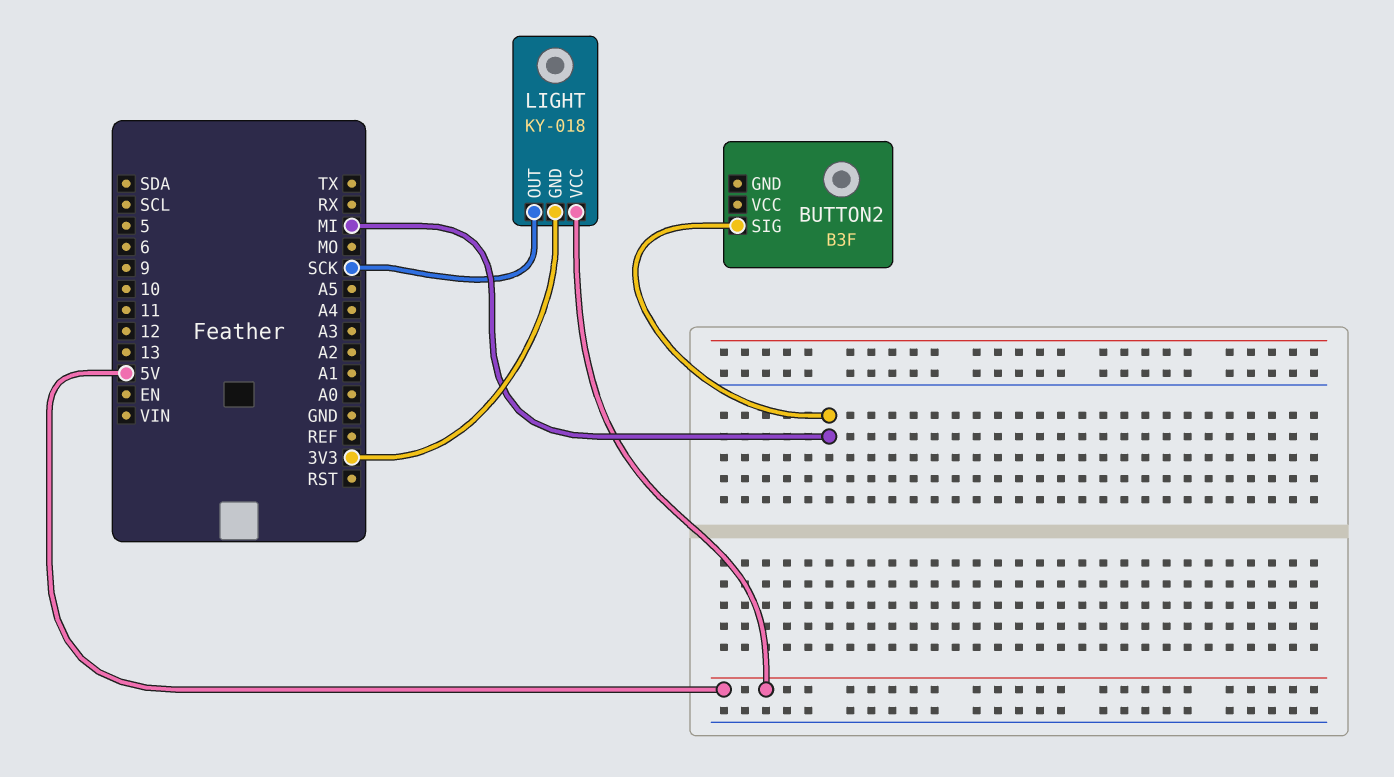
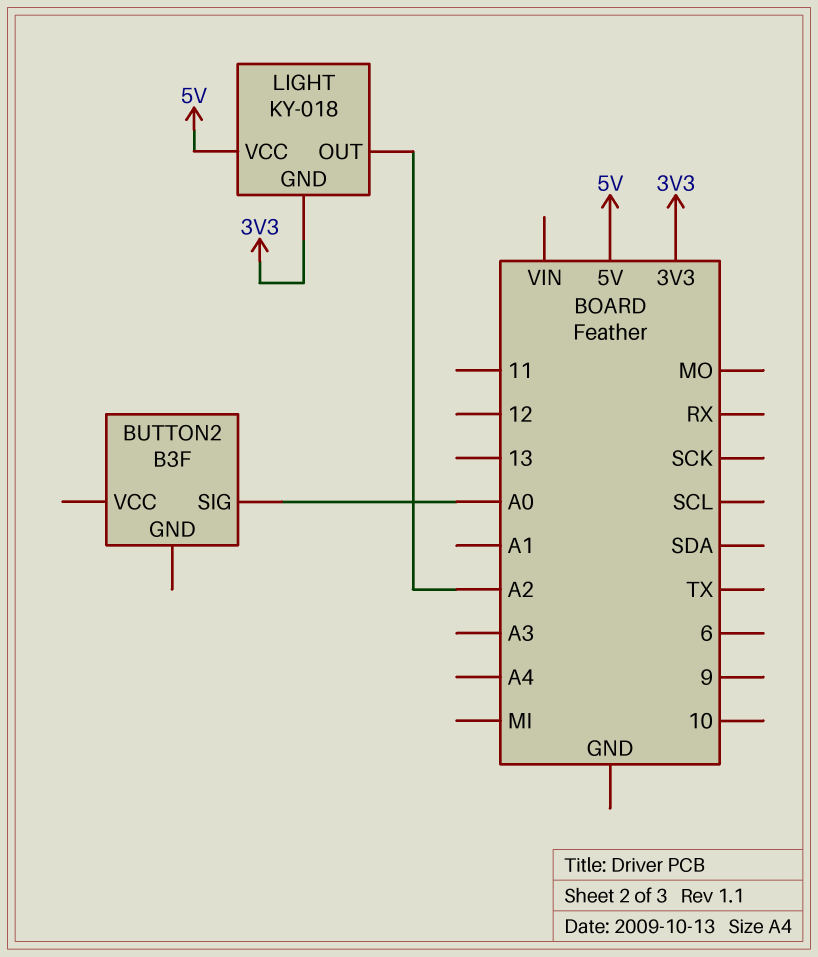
BUTTON2 pin SIG: MI -> A0
LIGHT pin OUT: SCK -> A2

